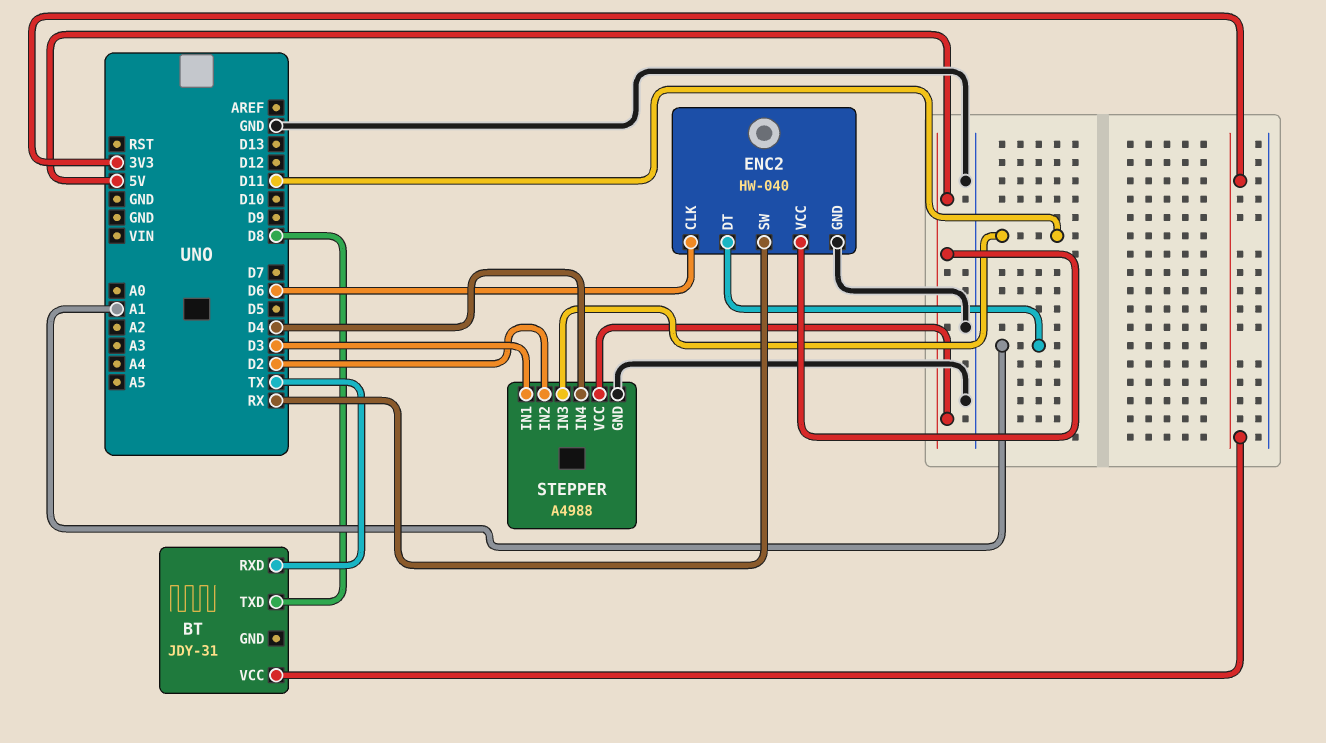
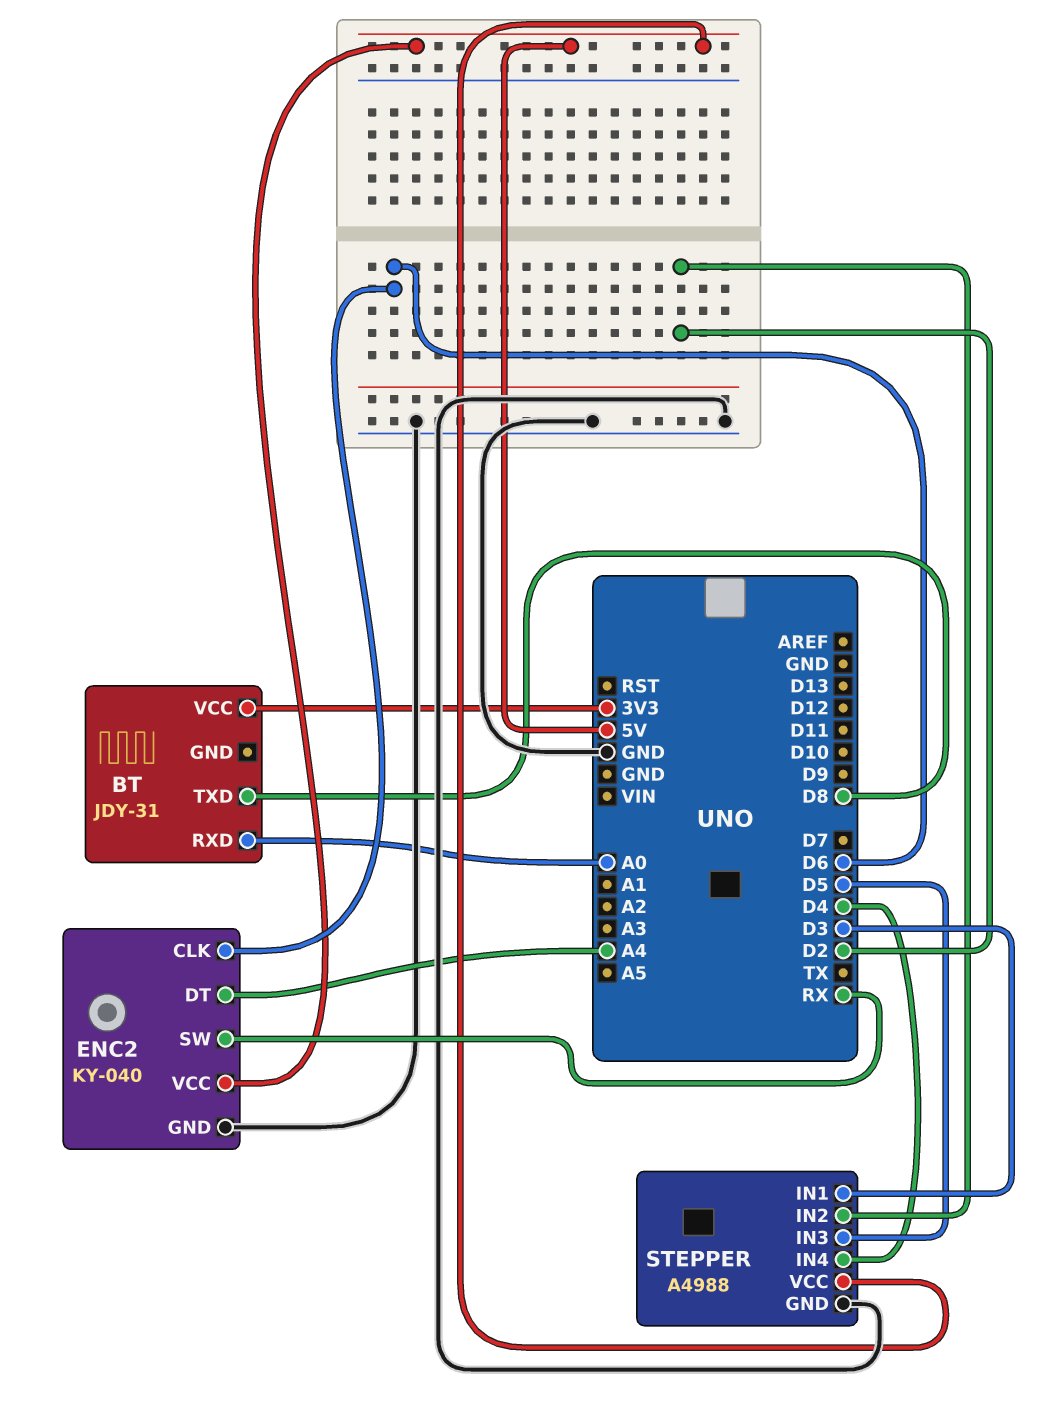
BT pin RXD: TX -> A0
ENC2: HW-040 -> KY-040
ENC2 pin DT: A1 -> A4
STEPPER pin IN3: D11 -> D5

